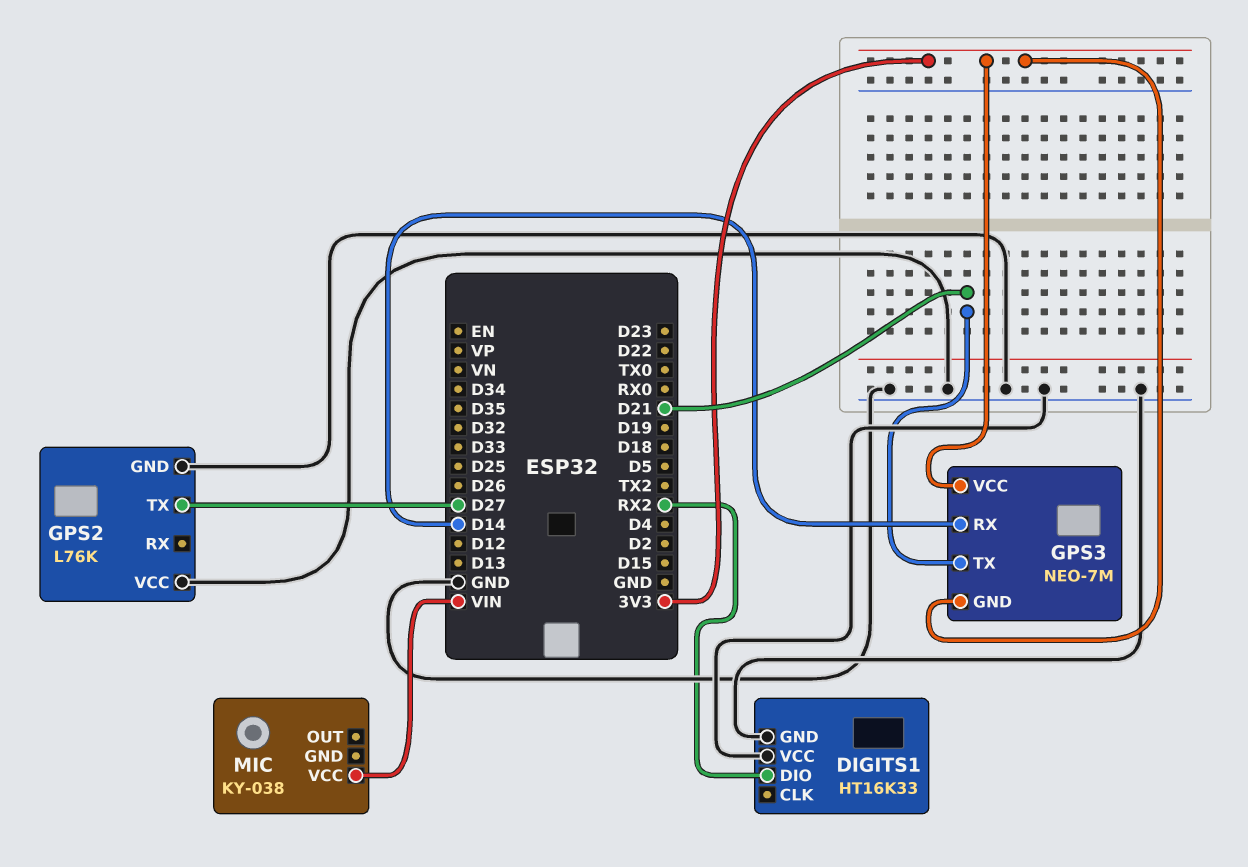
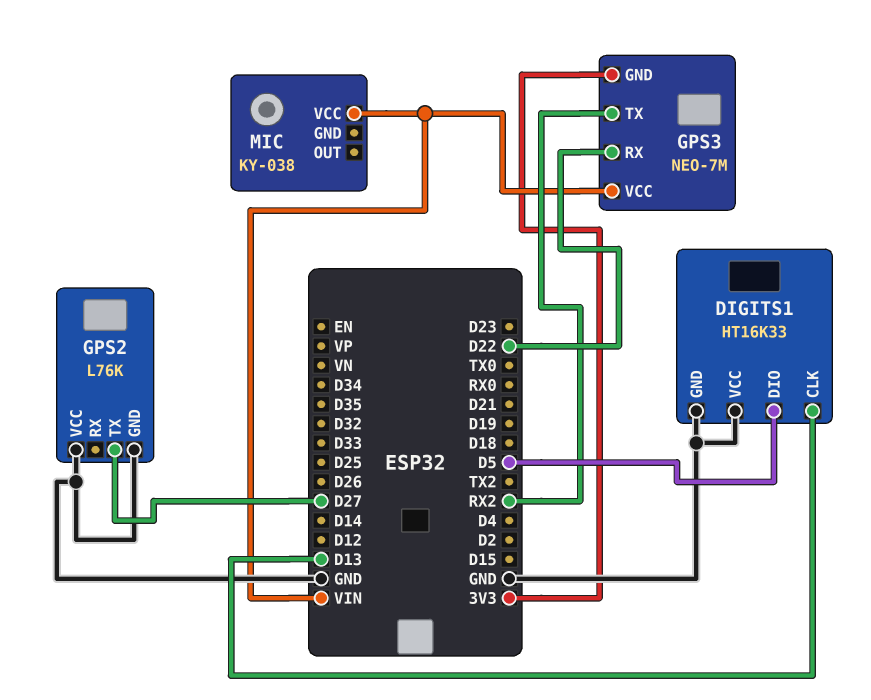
DIGITS1 pin CLK: none -> D13
DIGITS1 pin DIO: RX2 -> D5
GPS3 pin RX: D14 -> D22
GPS3 pin TX: D21 -> RX2
GPS3 pin VCC: 3V3 -> VIN

